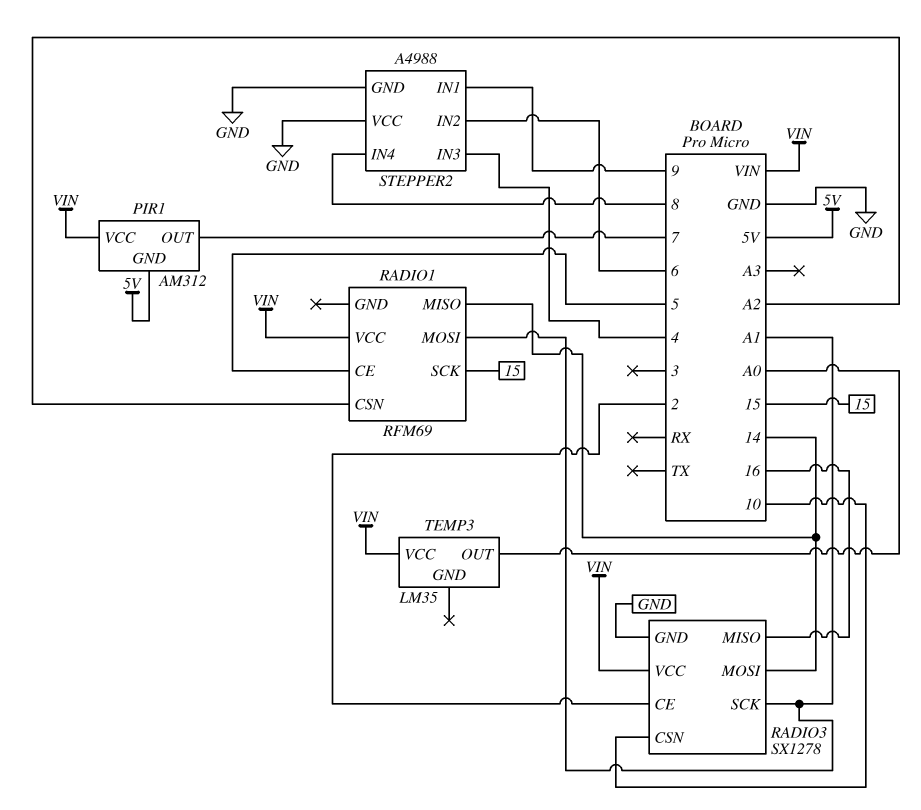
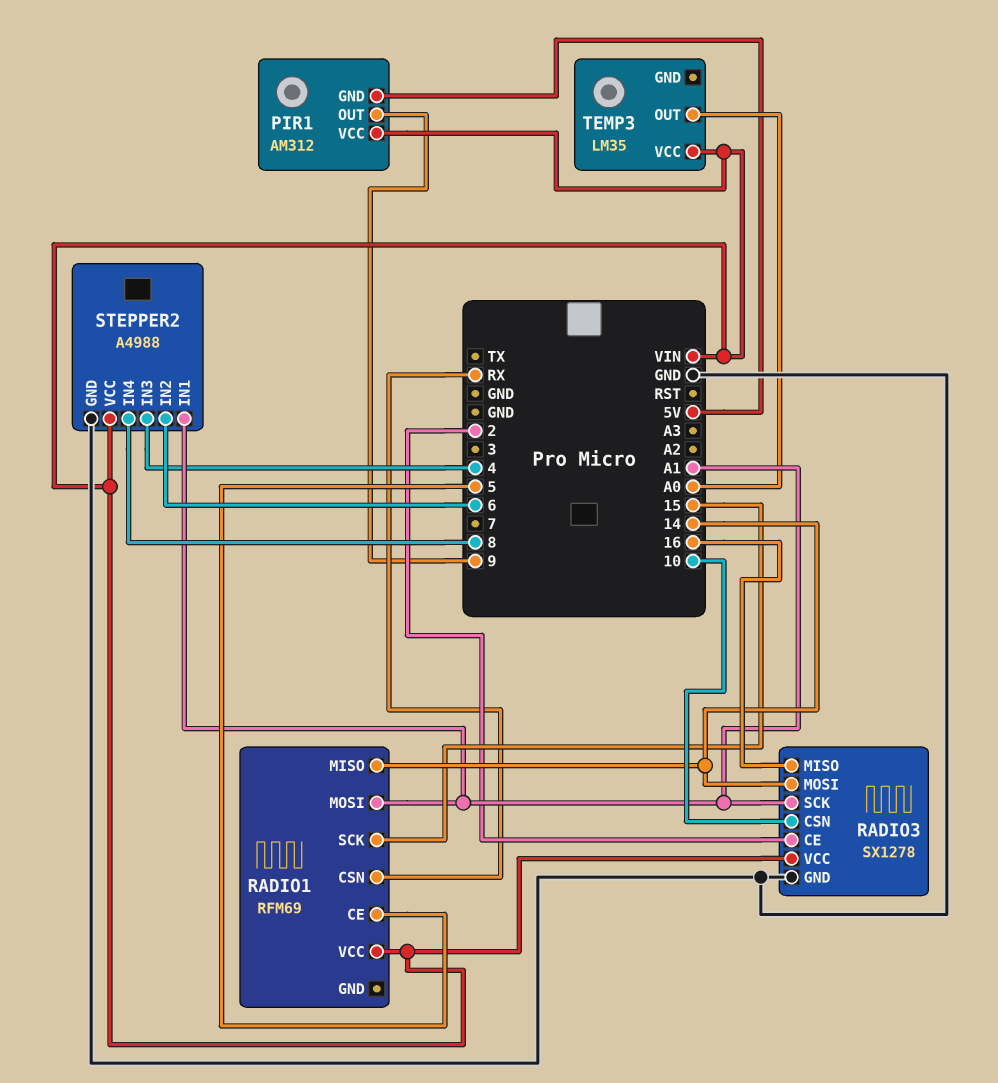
PIR1 pin OUT: 7 -> 9
RADIO1 pin CSN: A2 -> RX
STEPPER2 pin IN1: 9 -> A1
STEPPER2 pin VCC: GND -> VIN

